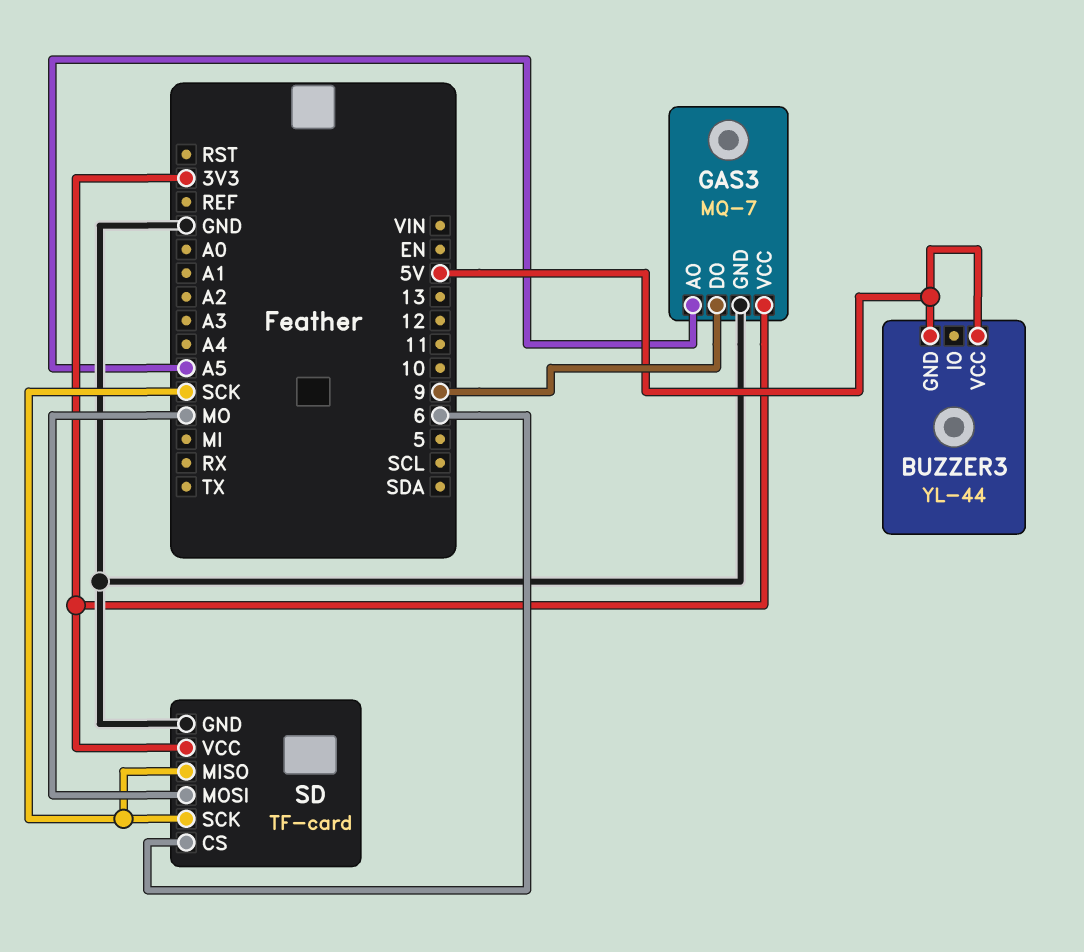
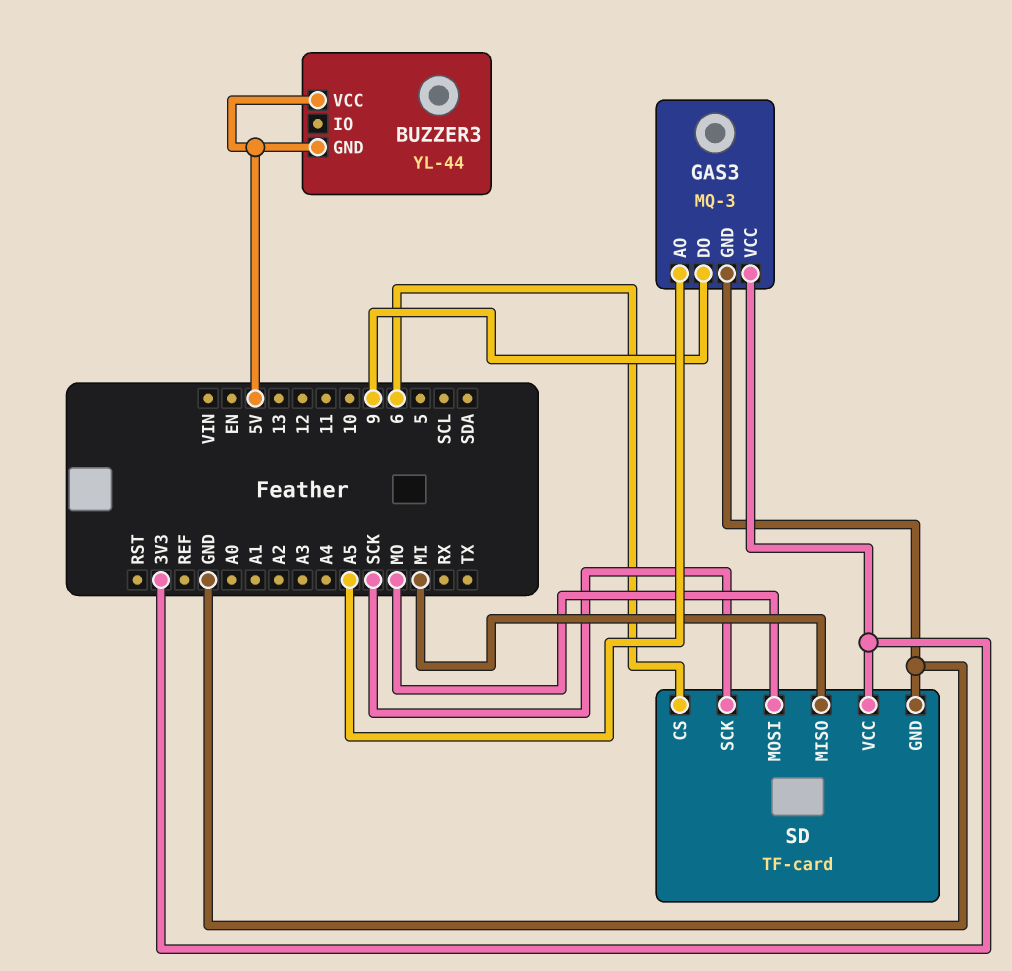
GAS3: MQ-7 -> MQ-3
SD pin MISO: SCK -> MI

